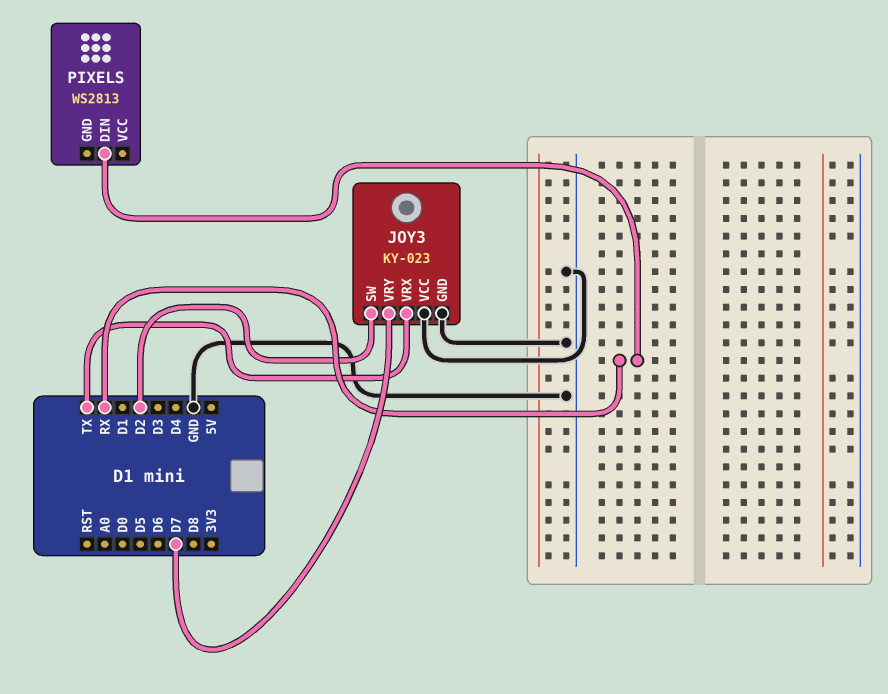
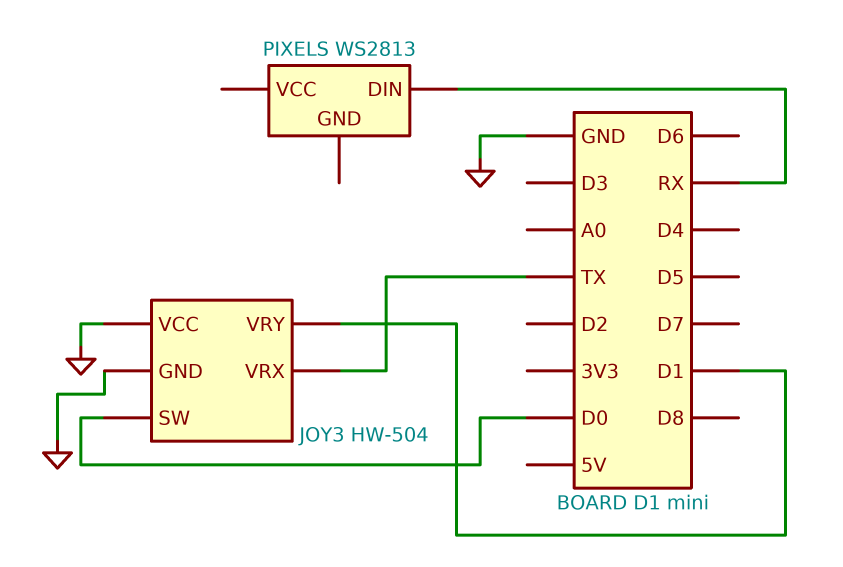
JOY3: KY-023 -> HW-504
JOY3 pin SW: D2 -> D0
JOY3 pin VRY: D7 -> D1

